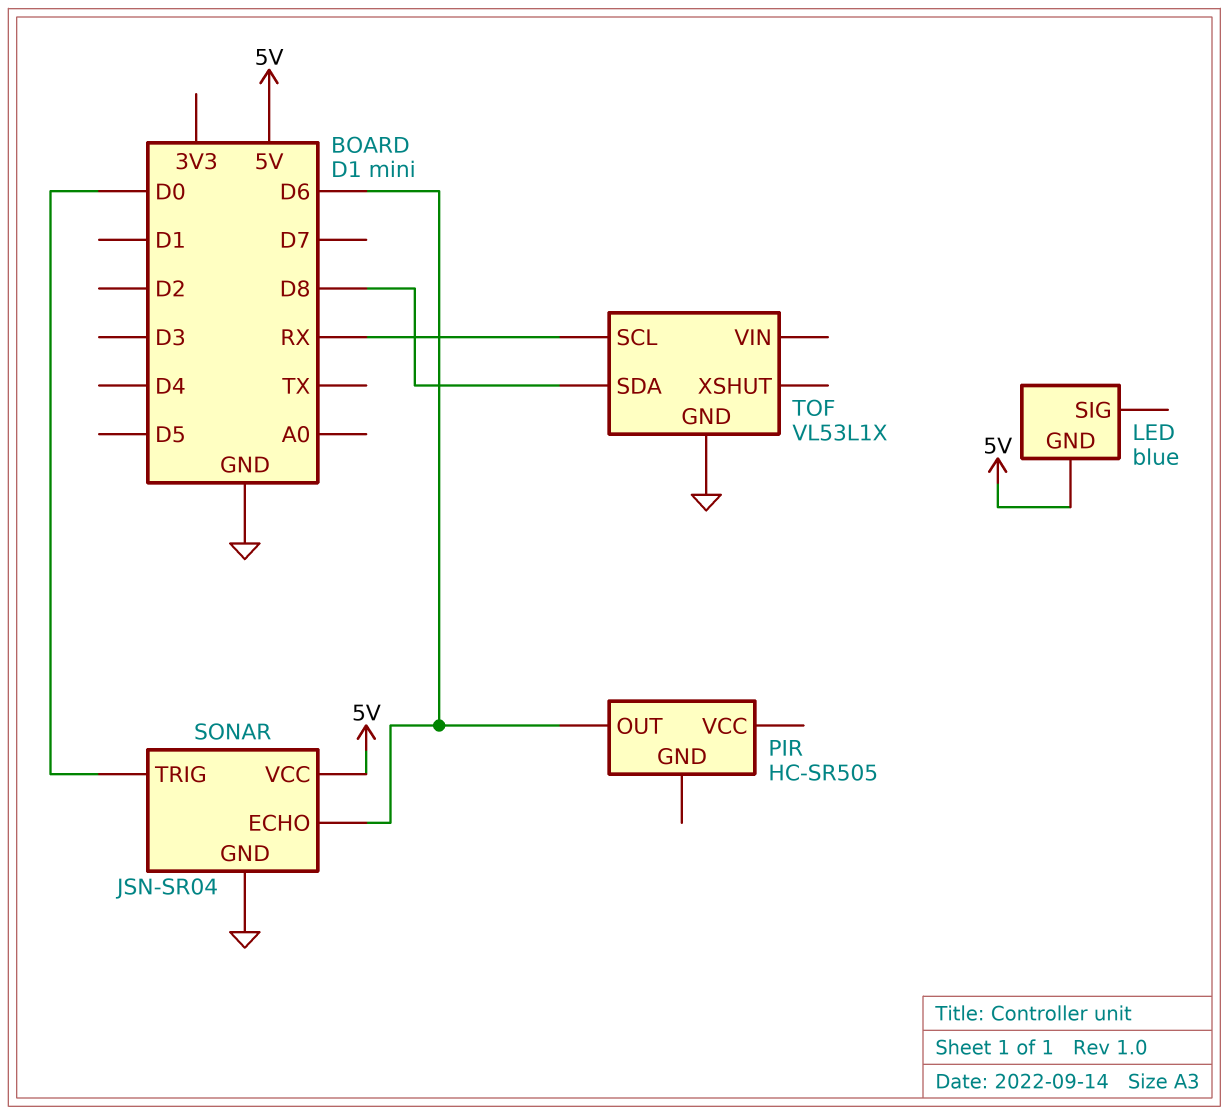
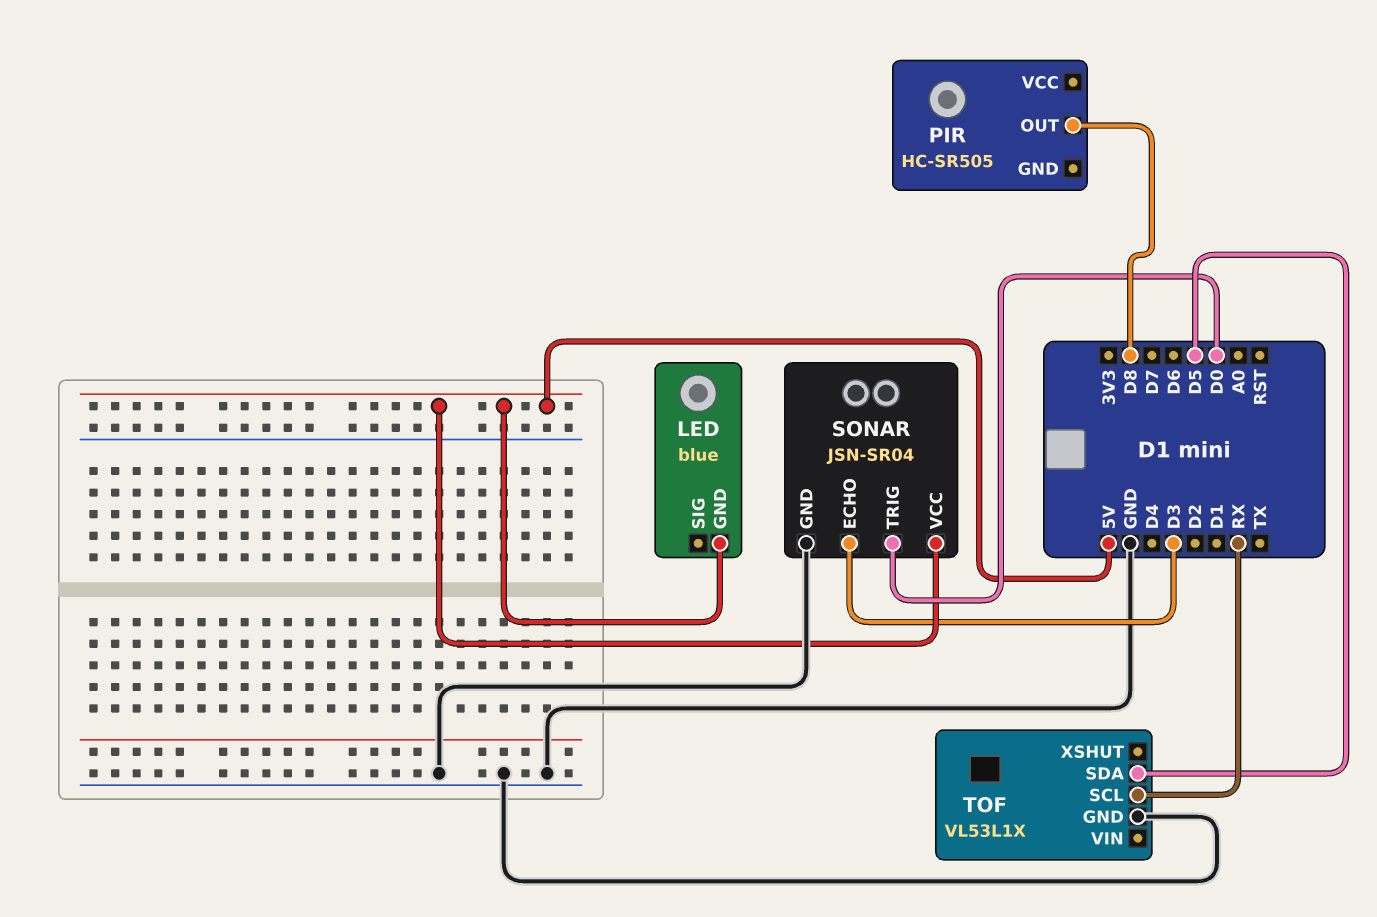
PIR pin OUT: D6 -> D8
SONAR pin ECHO: D6 -> D3
TOF pin SDA: D8 -> D5

